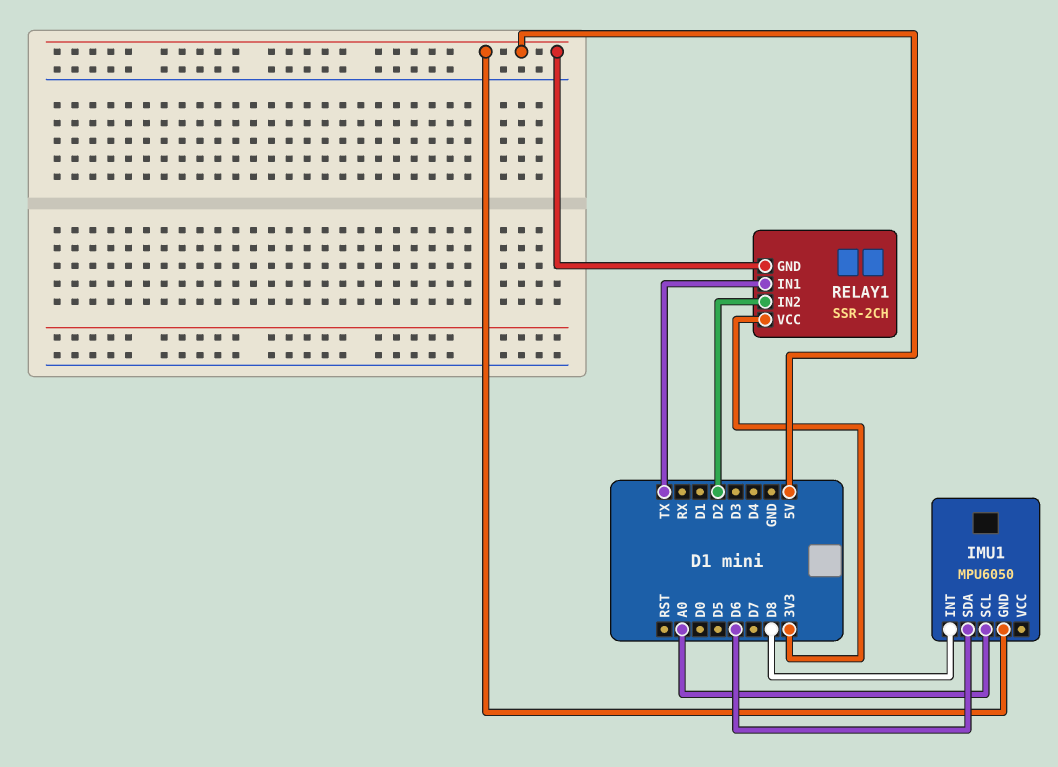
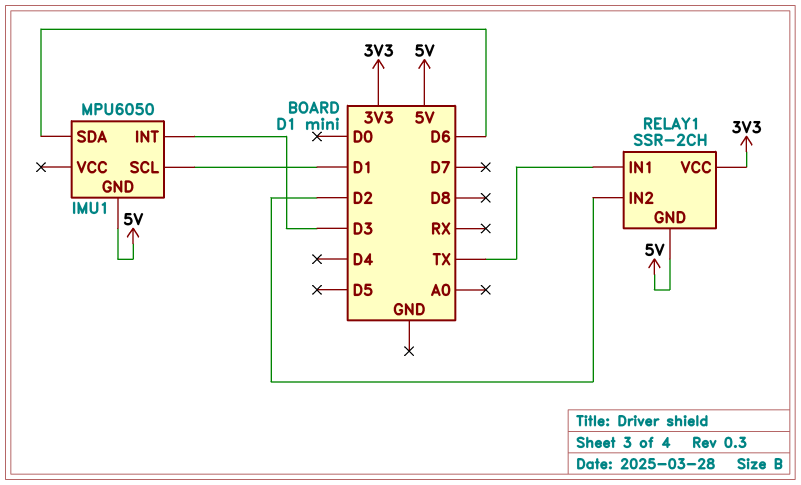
IMU1 pin INT: D8 -> D3
IMU1 pin SCL: A0 -> D1

